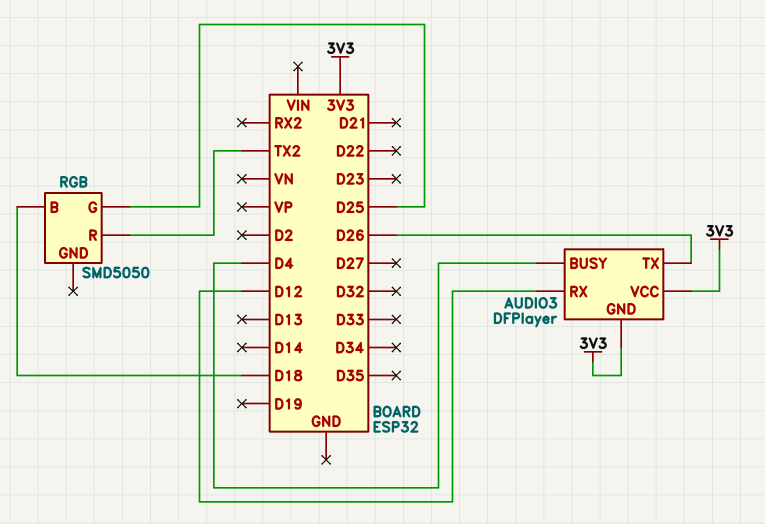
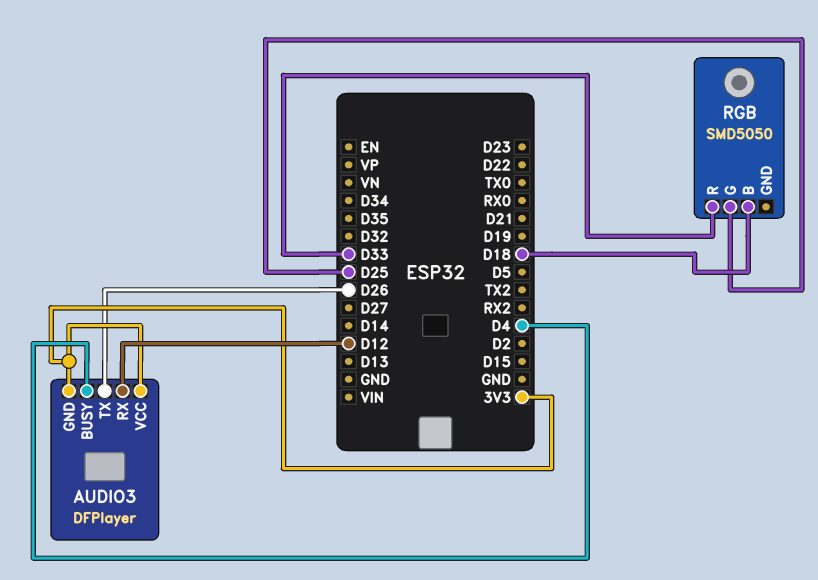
RGB pin R: TX2 -> D33

